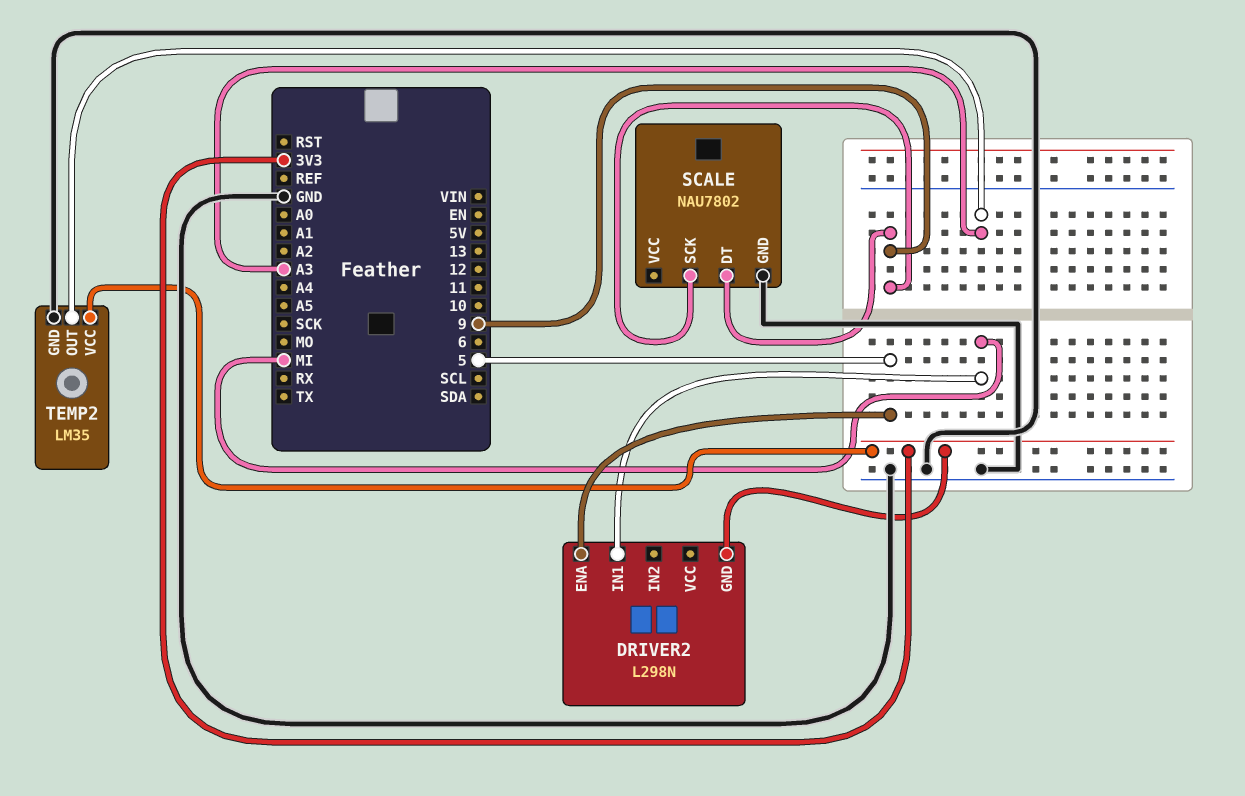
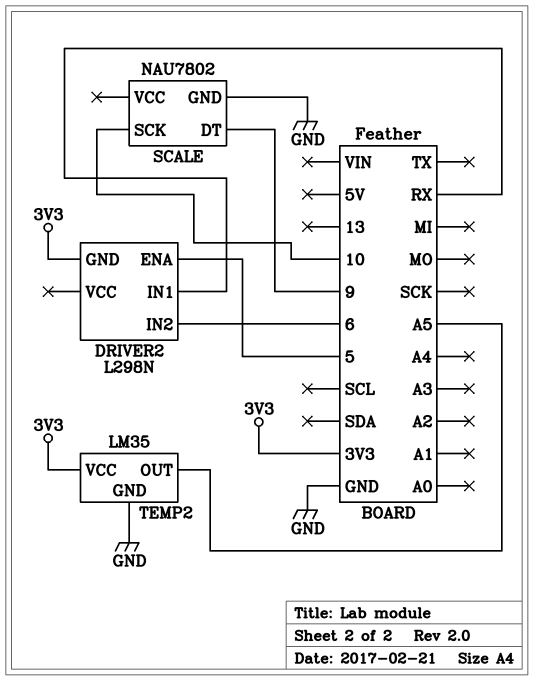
DRIVER2 pin IN1: MI -> RX
DRIVER2 pin IN2: none -> 6
SCALE pin SCK: 9 -> 10
TEMP2 pin OUT: A3 -> A5

